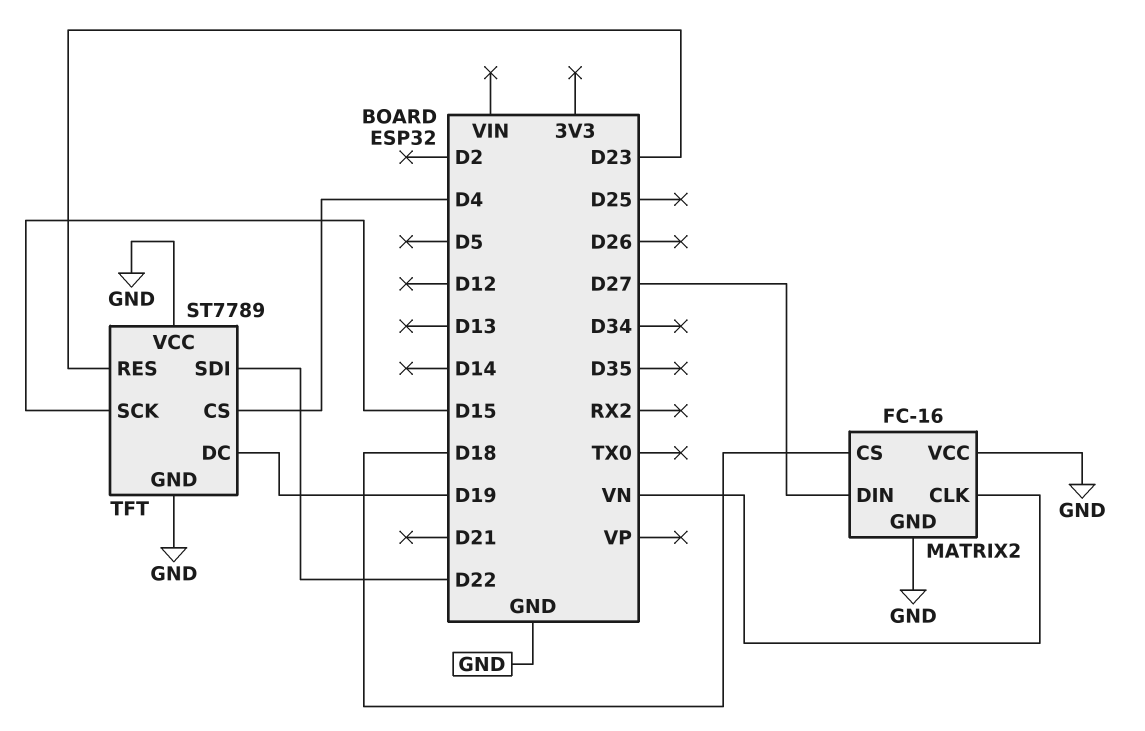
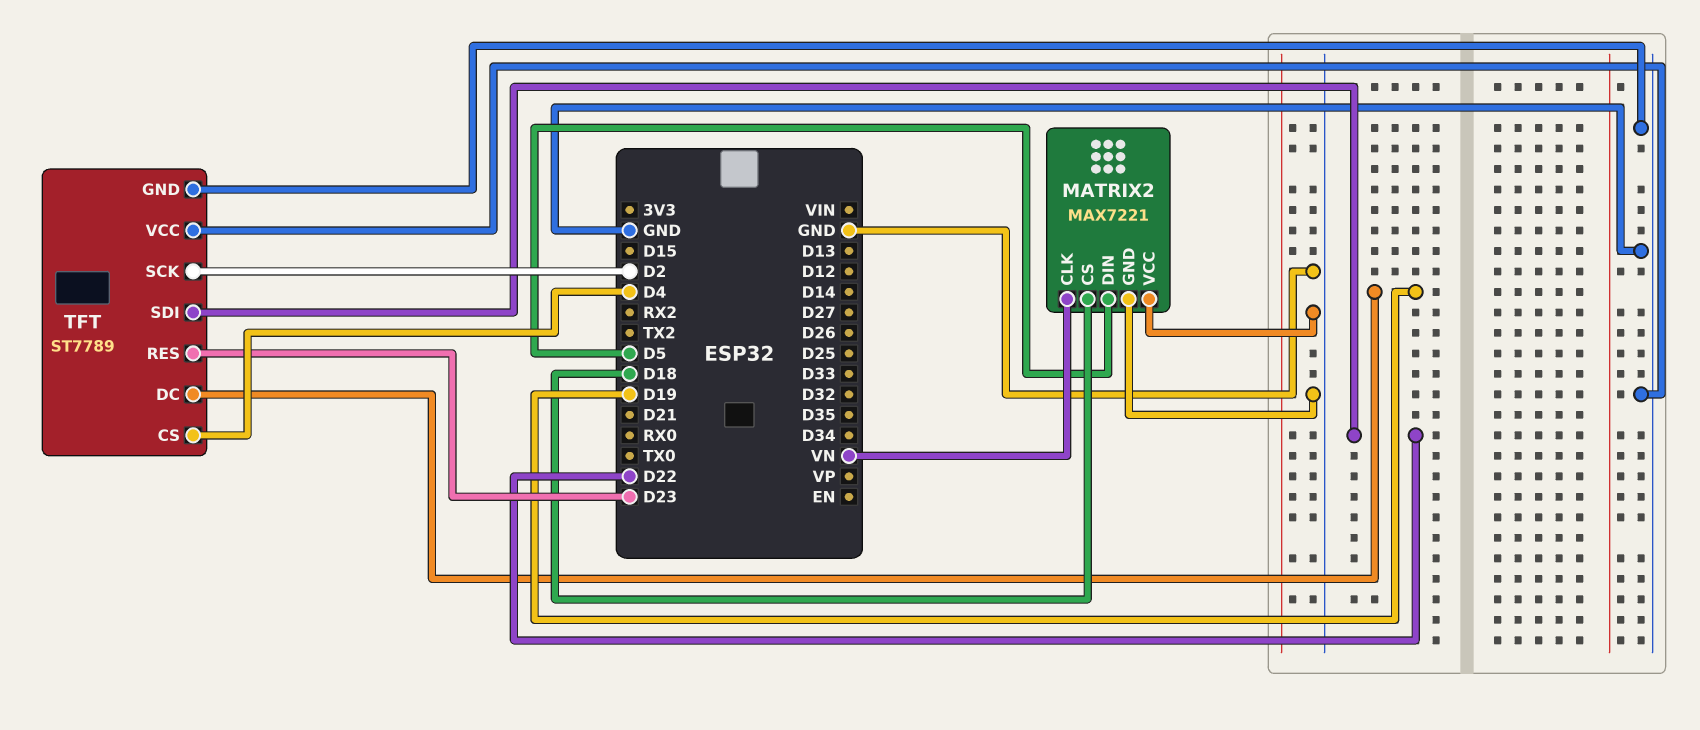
MATRIX2: FC-16 -> MAX7221
MATRIX2 pin DIN: D27 -> D5
TFT pin SCK: D15 -> D2

